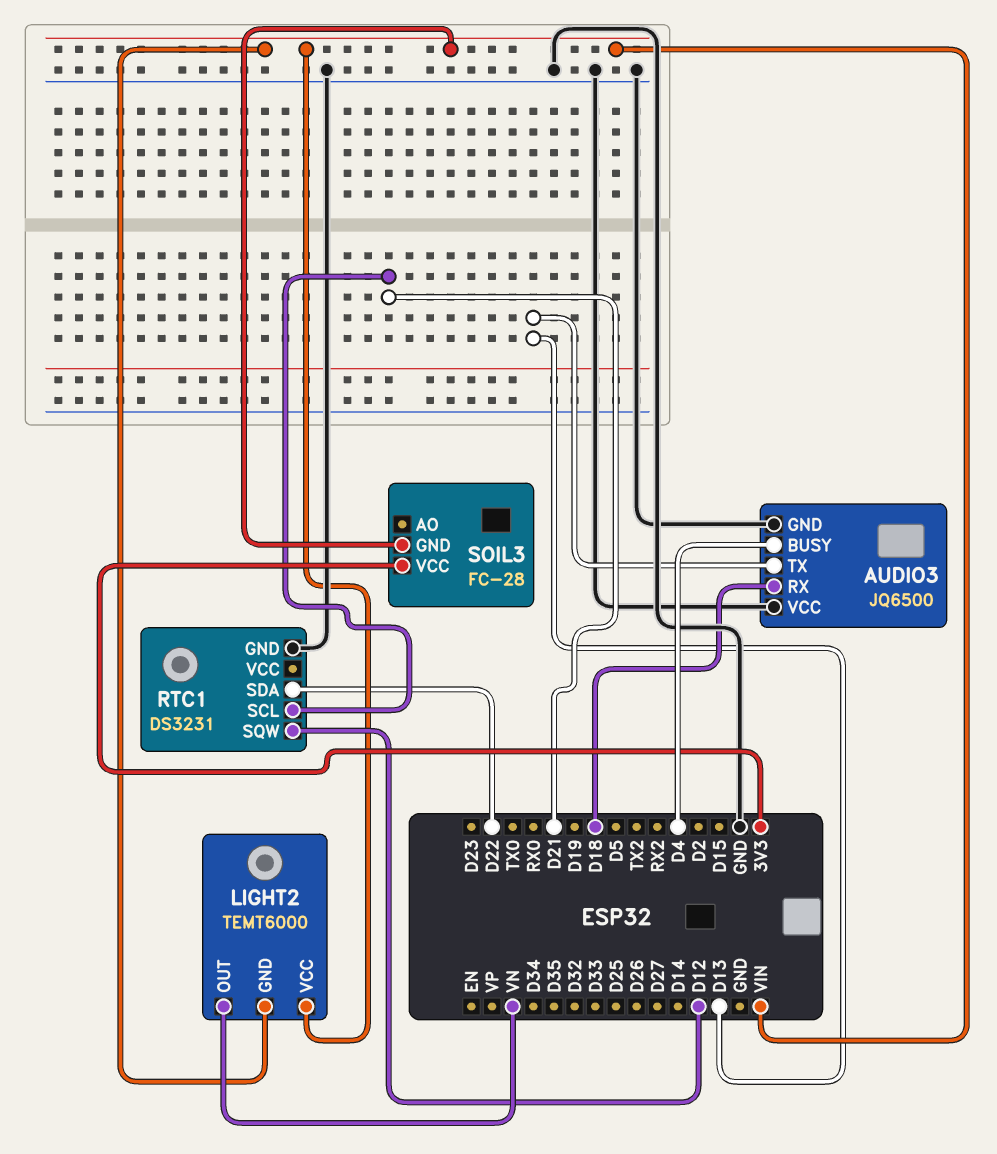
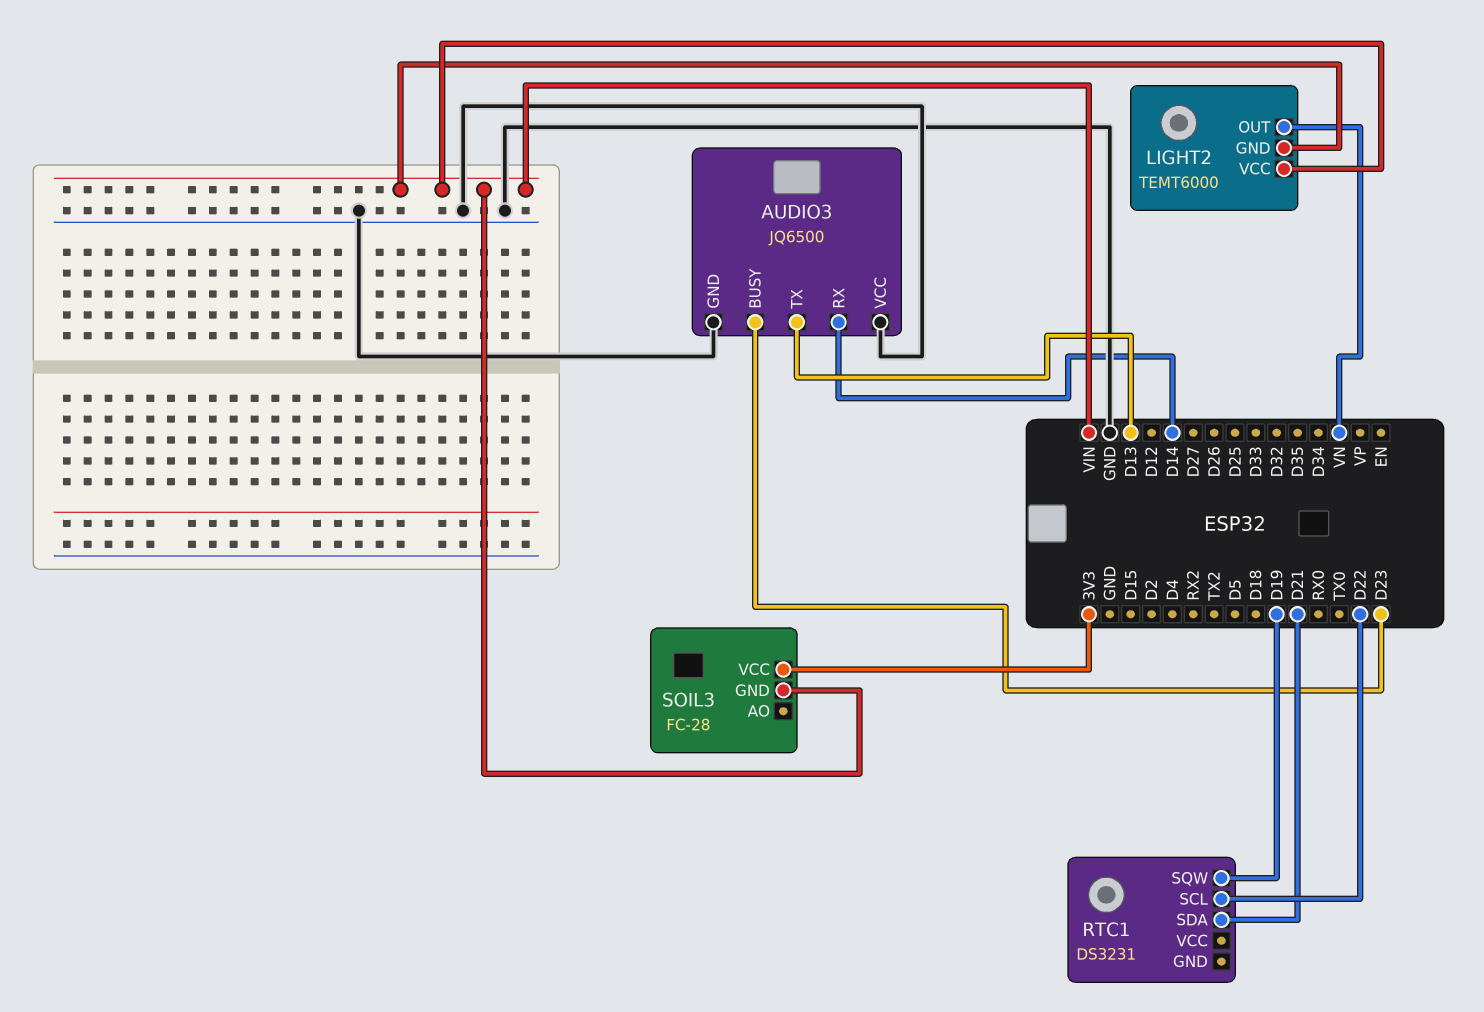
AUDIO3 pin BUSY: D4 -> D23
AUDIO3 pin RX: D18 -> D14
RTC1 pin GND: GND -> none
RTC1 pin SCL: D21 -> D22
RTC1 pin SDA: D22 -> D21
RTC1 pin SQW: D12 -> D19

